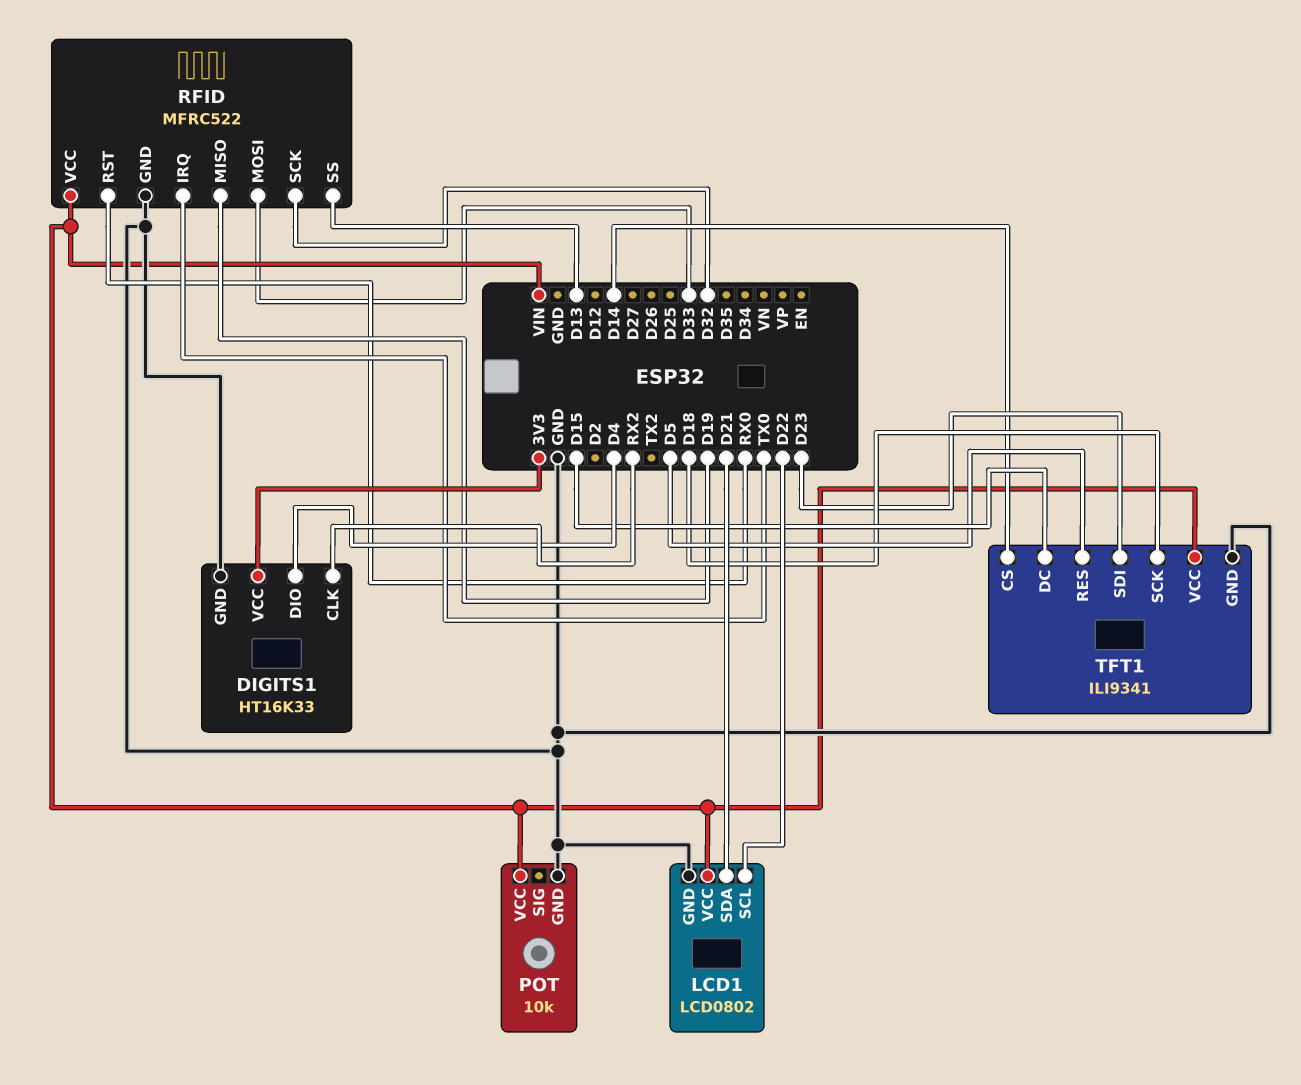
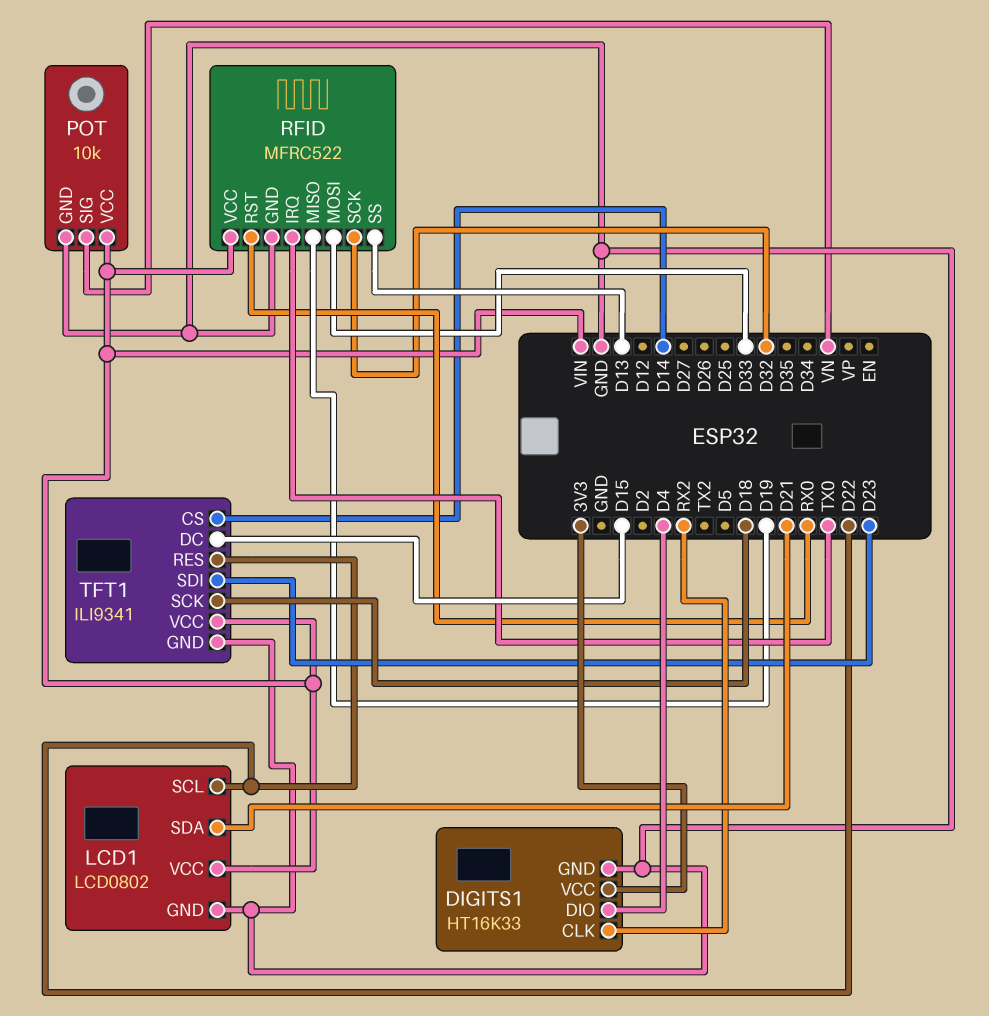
POT pin SIG: none -> VN
TFT1 pin RES: D5 -> D22

